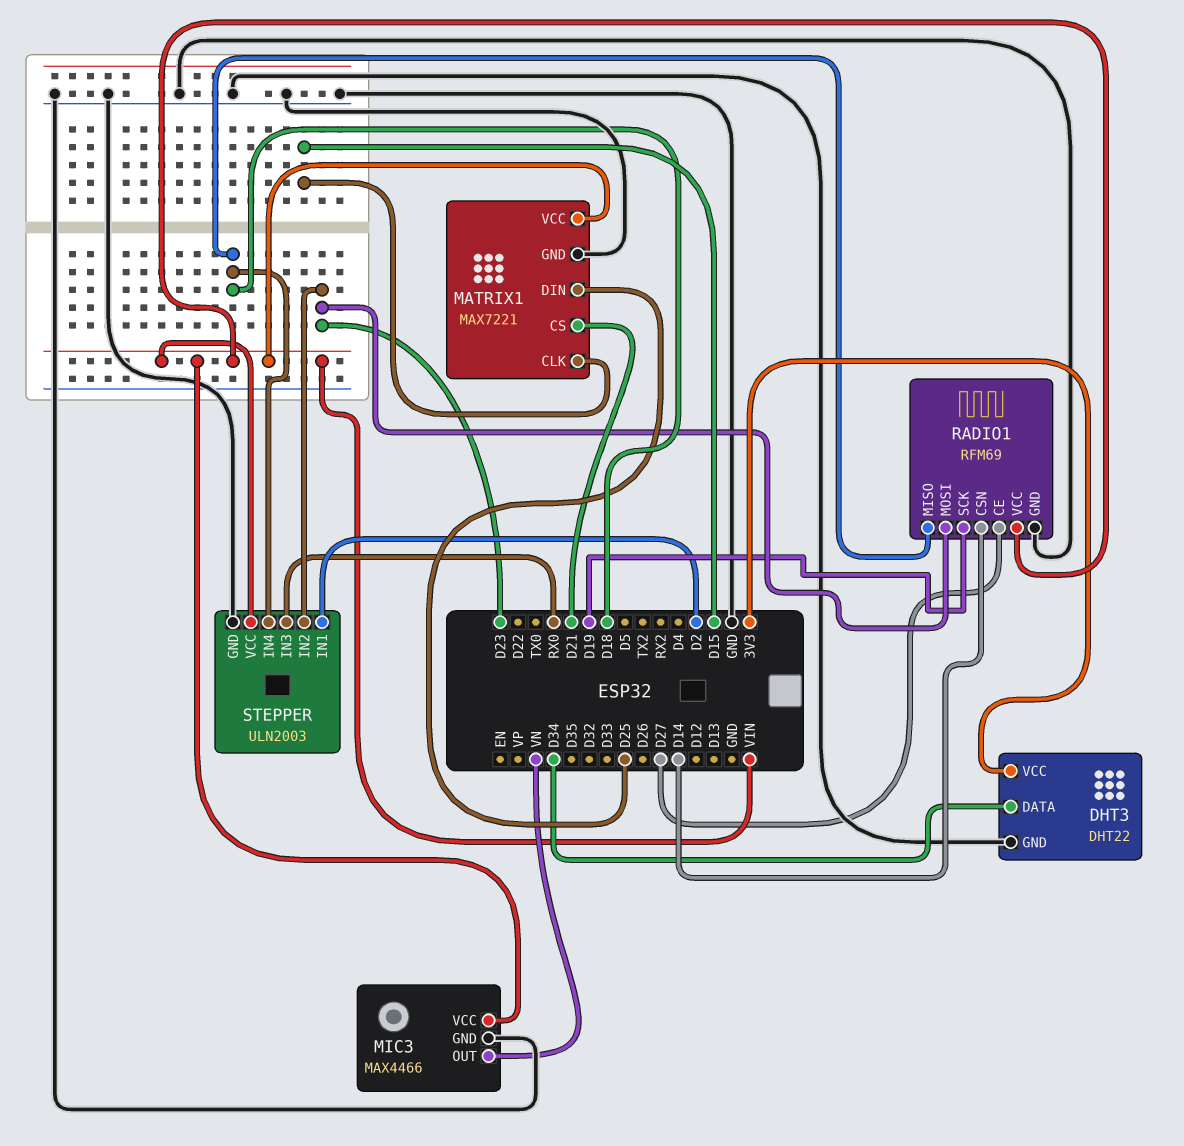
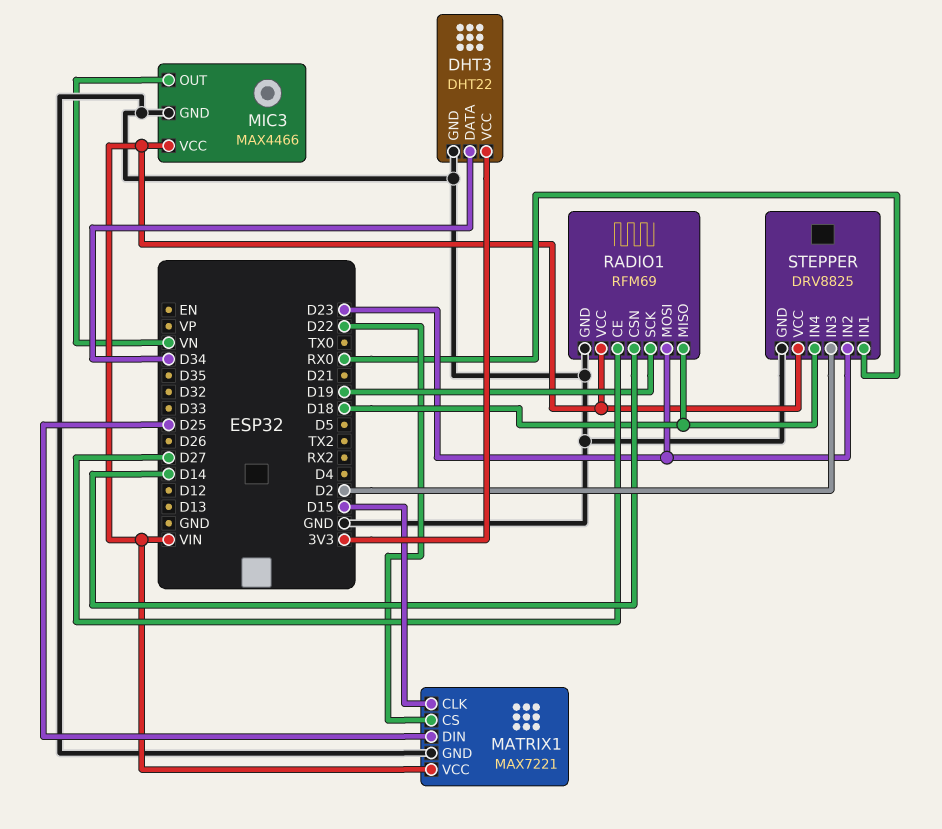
MATRIX1 pin CS: D21 -> D22
STEPPER: ULN2003 -> DRV8825
STEPPER pin IN1: D2 -> RX0
STEPPER pin IN3: RX0 -> D2

